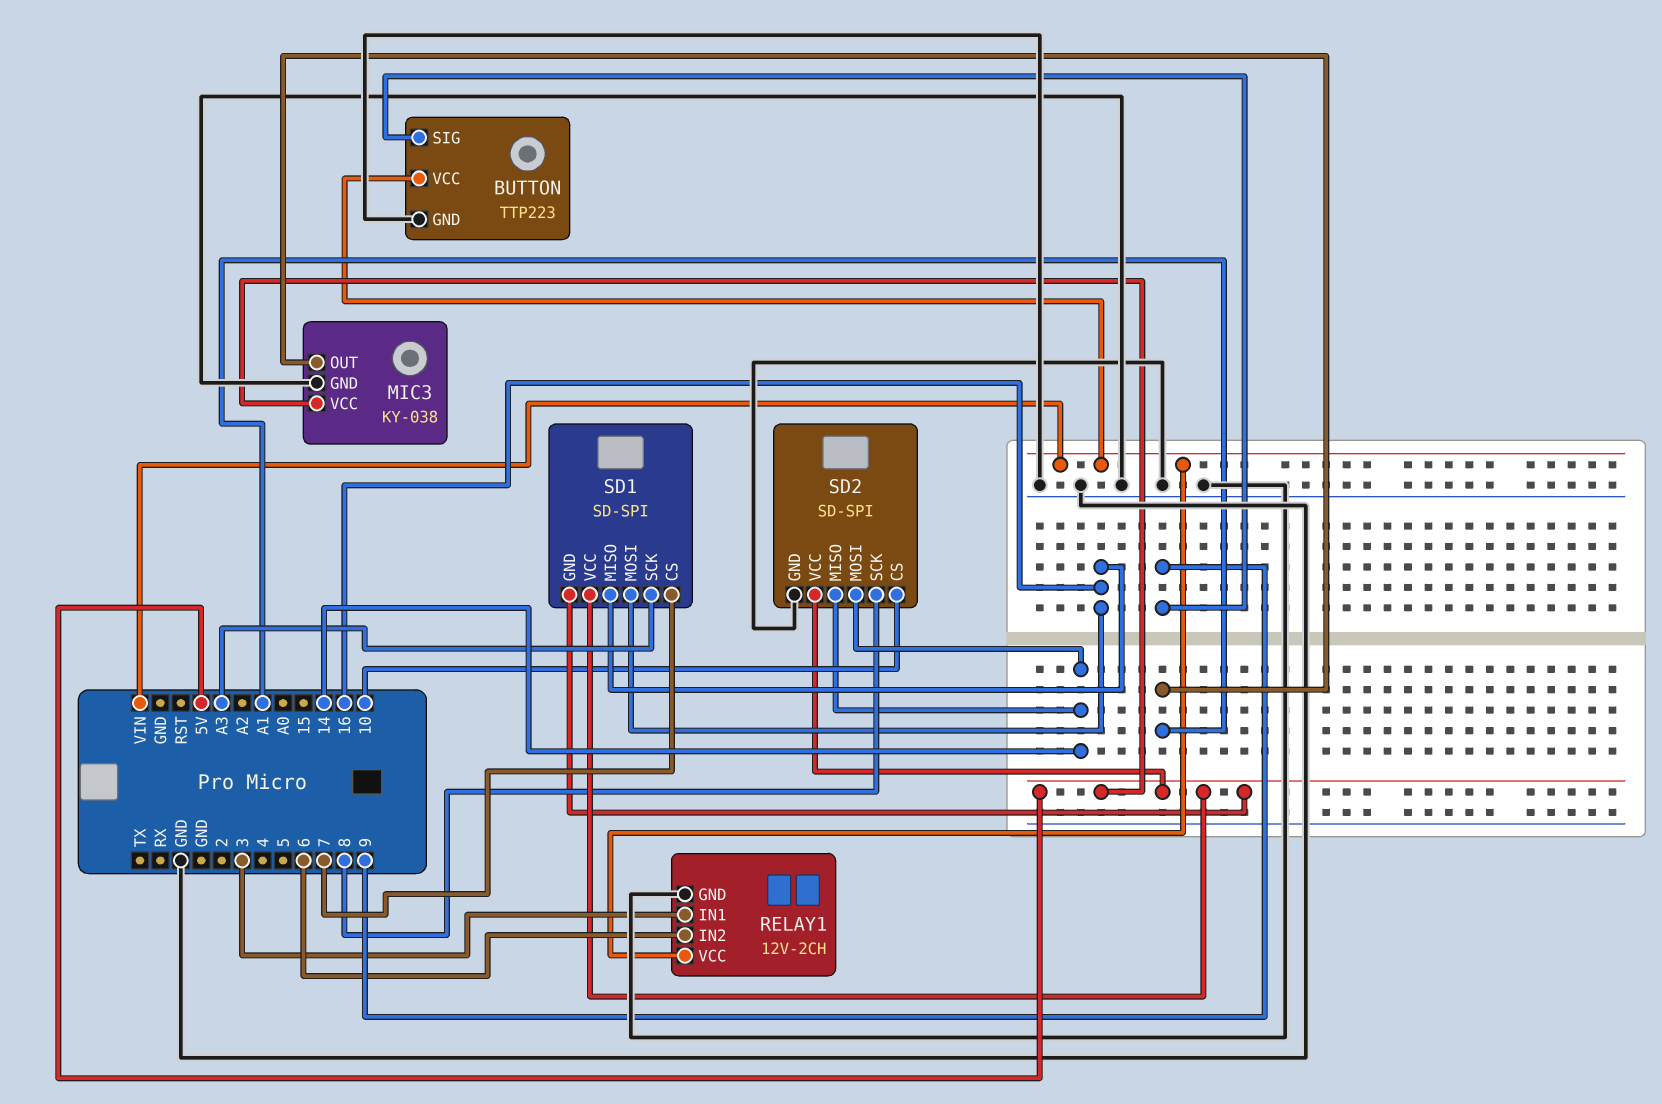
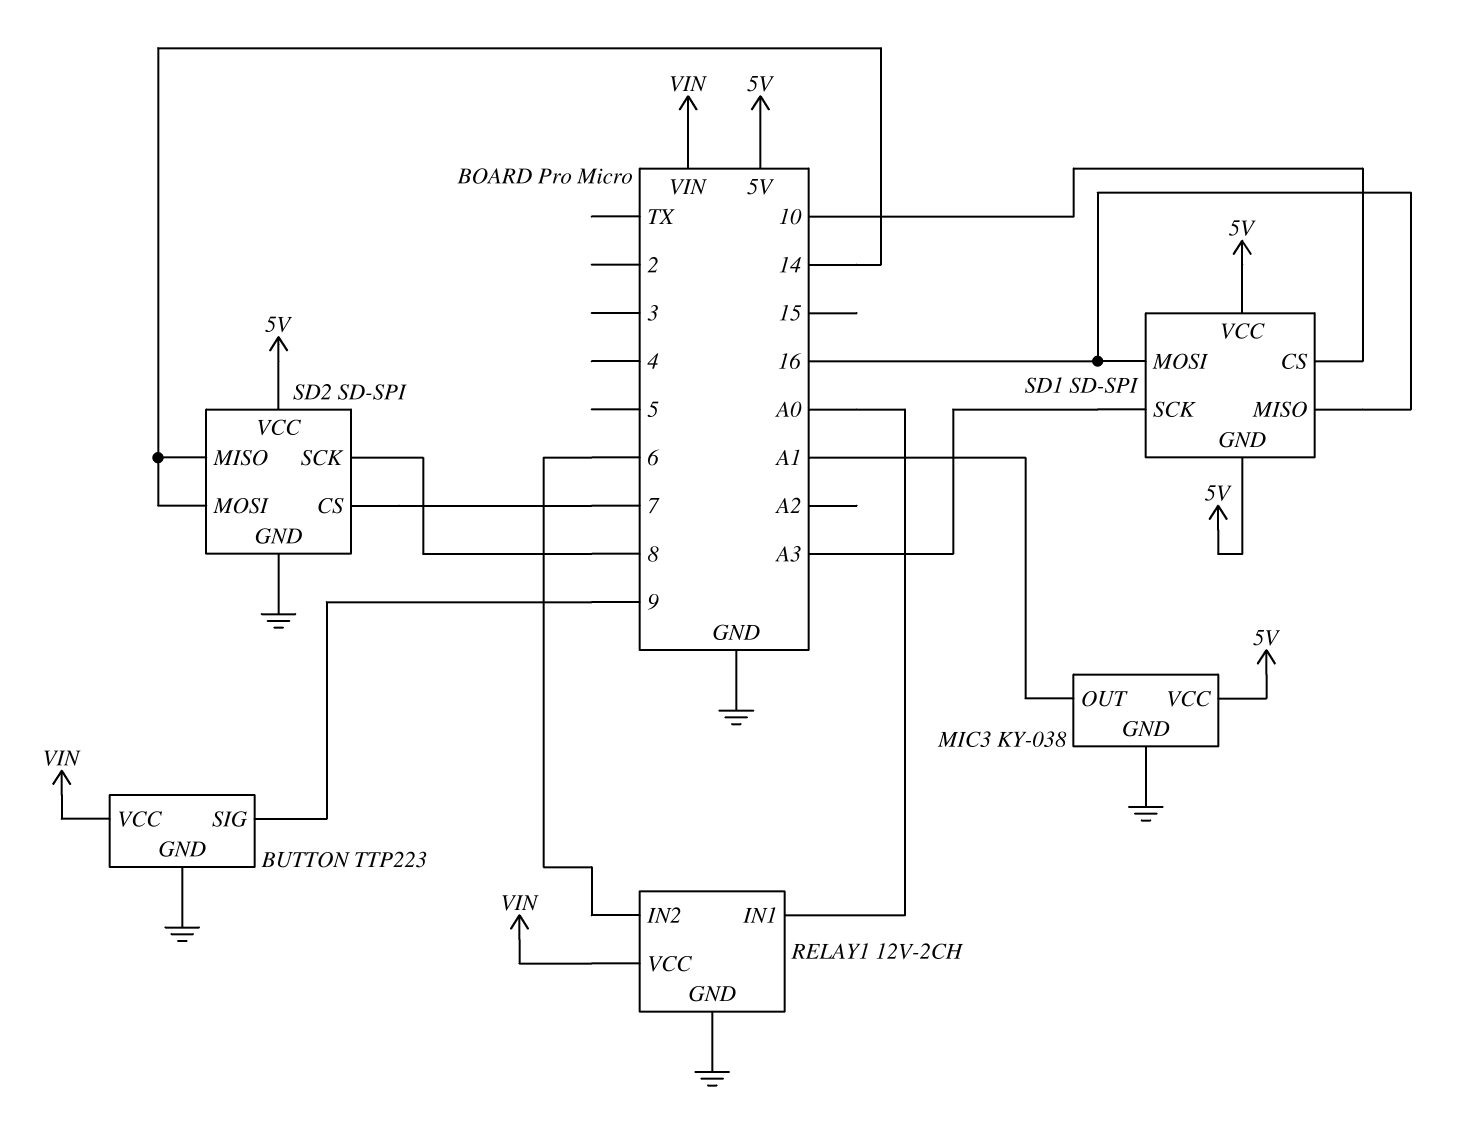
RELAY1 pin IN1: 3 -> A0
SD1 pin CS: 7 -> 10
SD2 pin CS: 10 -> 7

